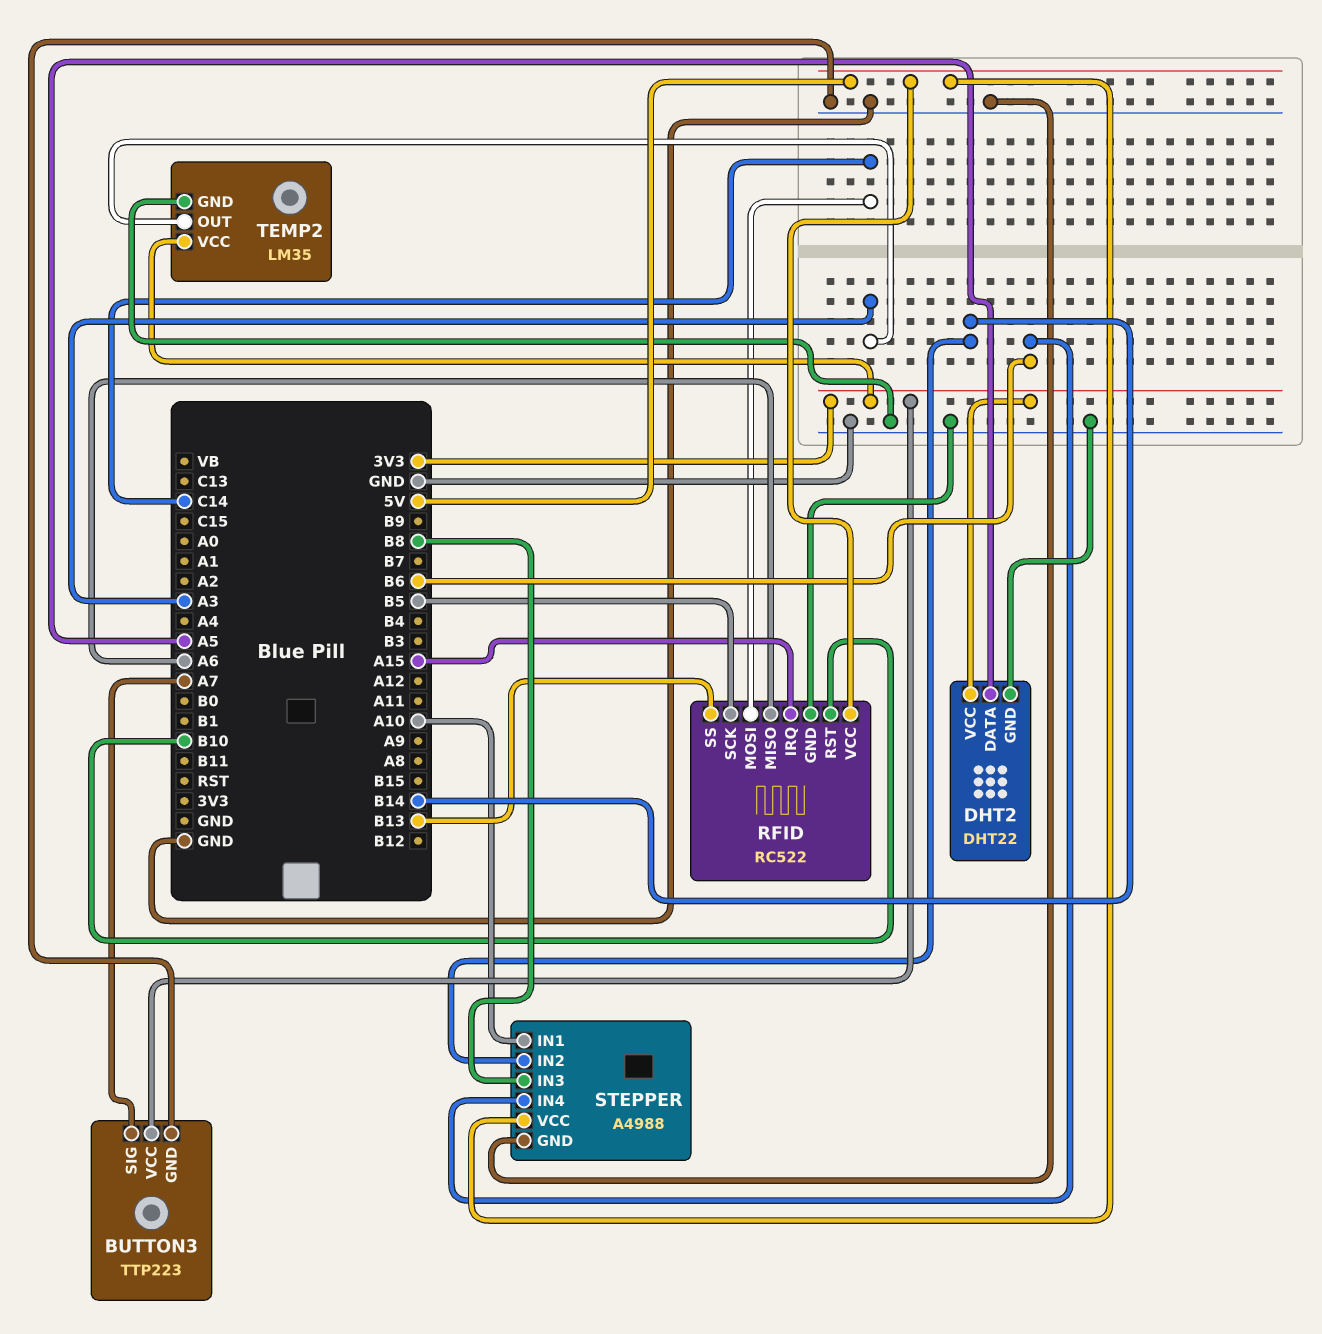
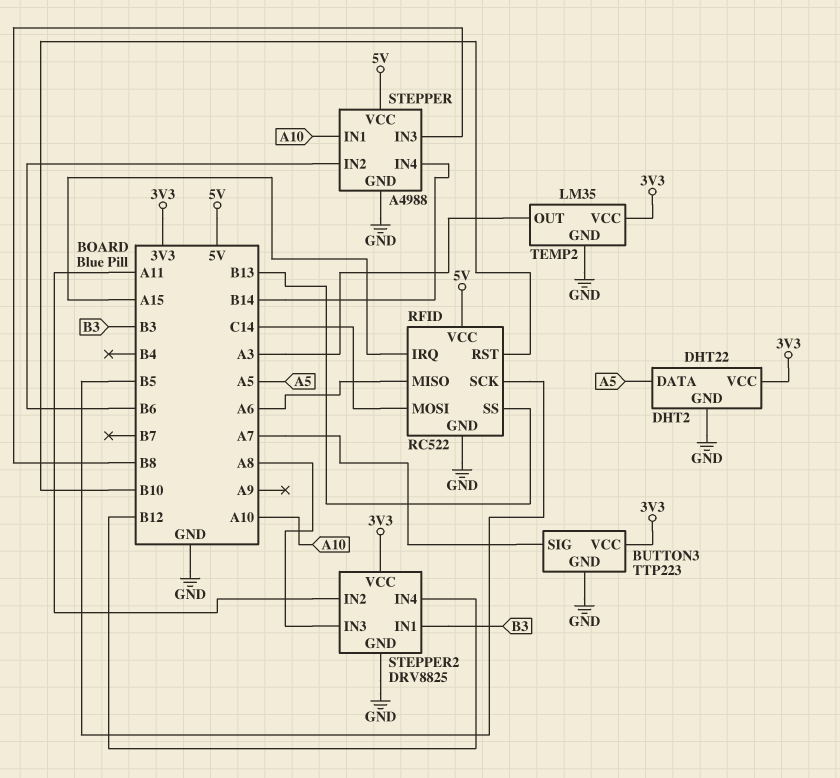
STEPPER pin IN2: B14 -> B6
STEPPER pin IN4: B6 -> B14
STEPPER2: none -> DRV8825
STEPPER2 pin GND: none -> GND
STEPPER2 pin IN1: none -> B3
STEPPER2 pin IN2: none -> A11
STEPPER2 pin IN3: none -> A8
STEPPER2 pin IN4: none -> B12
STEPPER2 pin VCC: none -> 3V3

